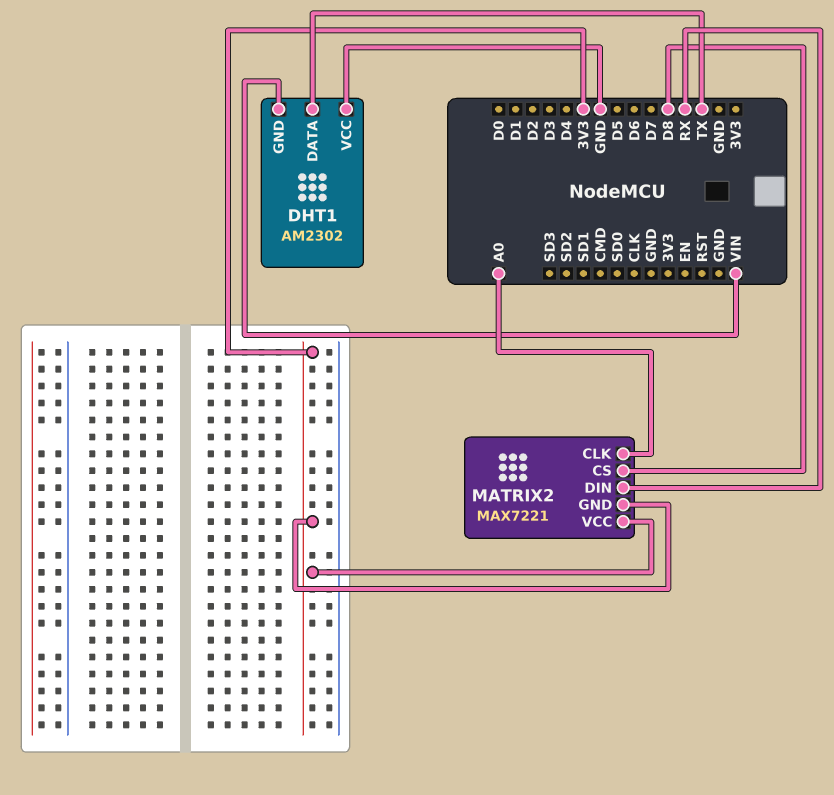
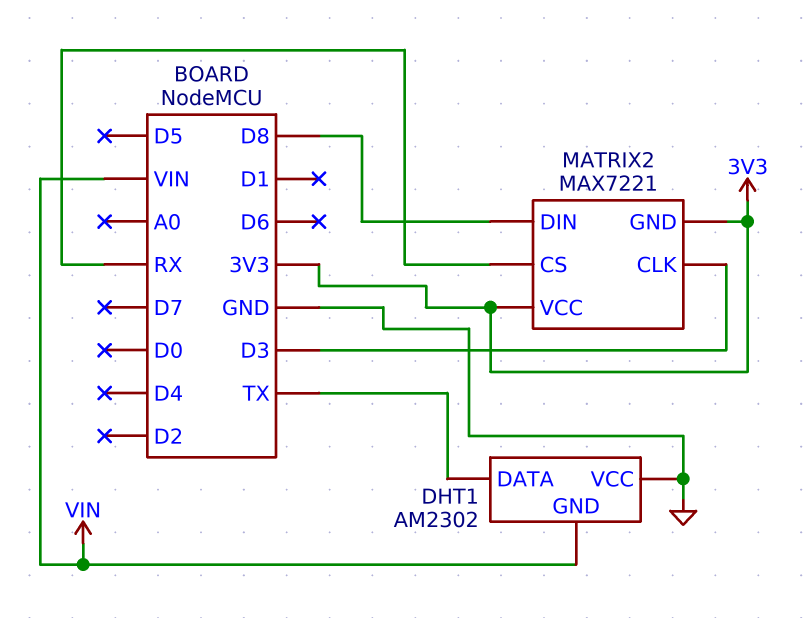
MATRIX2 pin CLK: A0 -> D3
MATRIX2 pin CS: D8 -> RX
MATRIX2 pin DIN: RX -> D8

